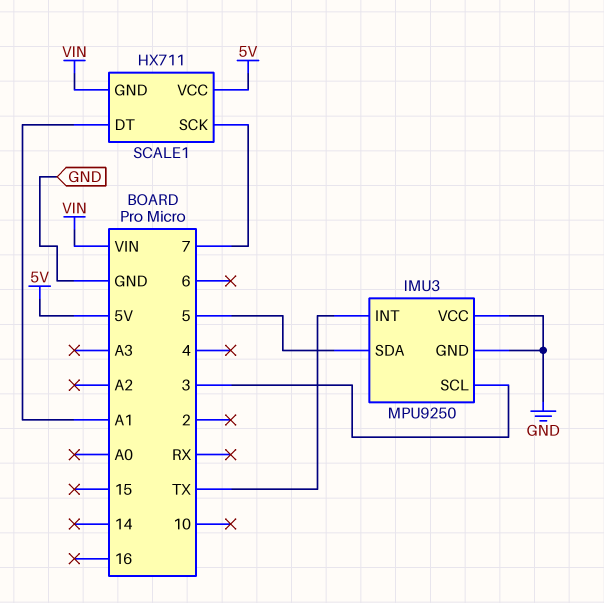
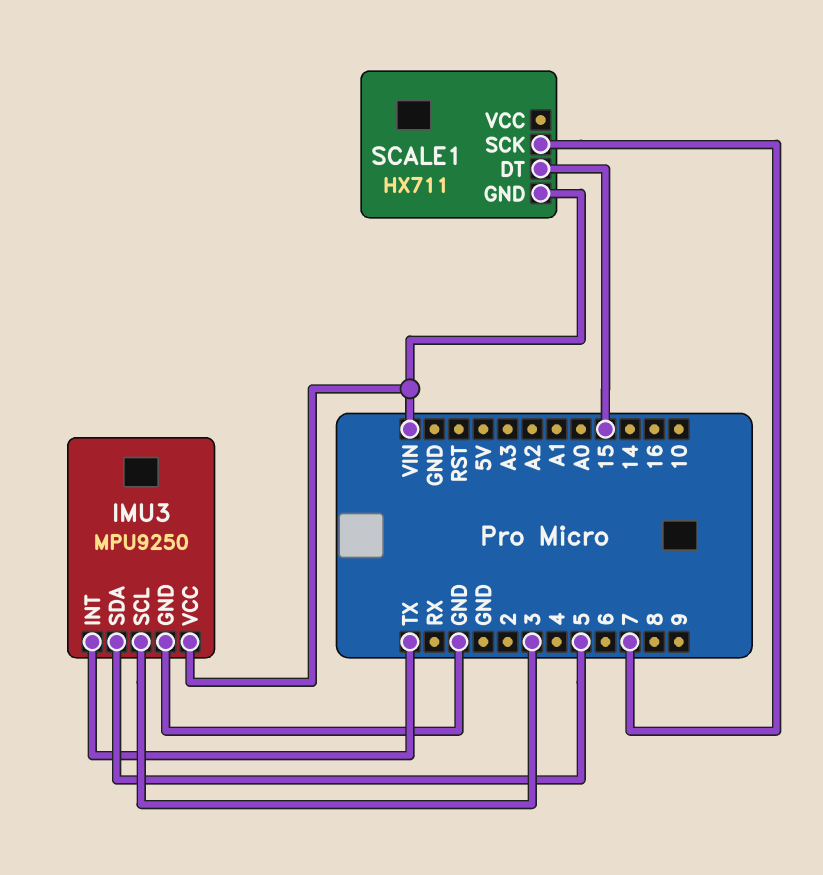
IMU3 pin VCC: GND -> VIN
SCALE1 pin DT: A1 -> 15
SCALE1 pin VCC: 5V -> none

